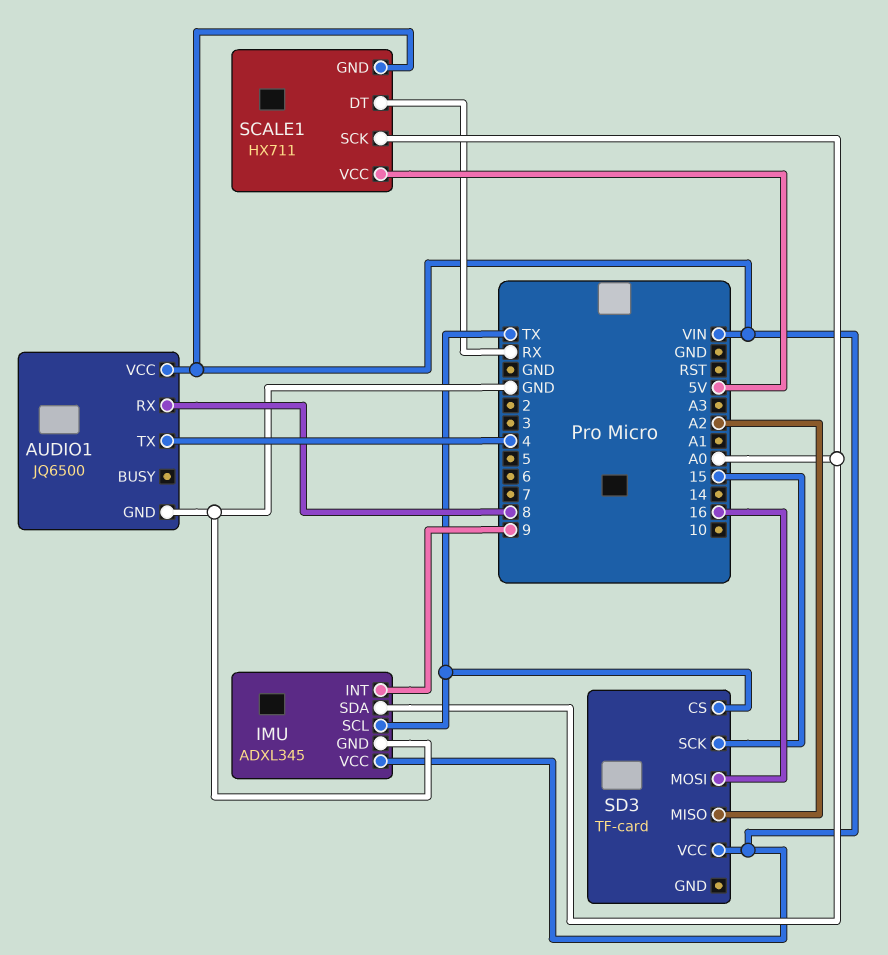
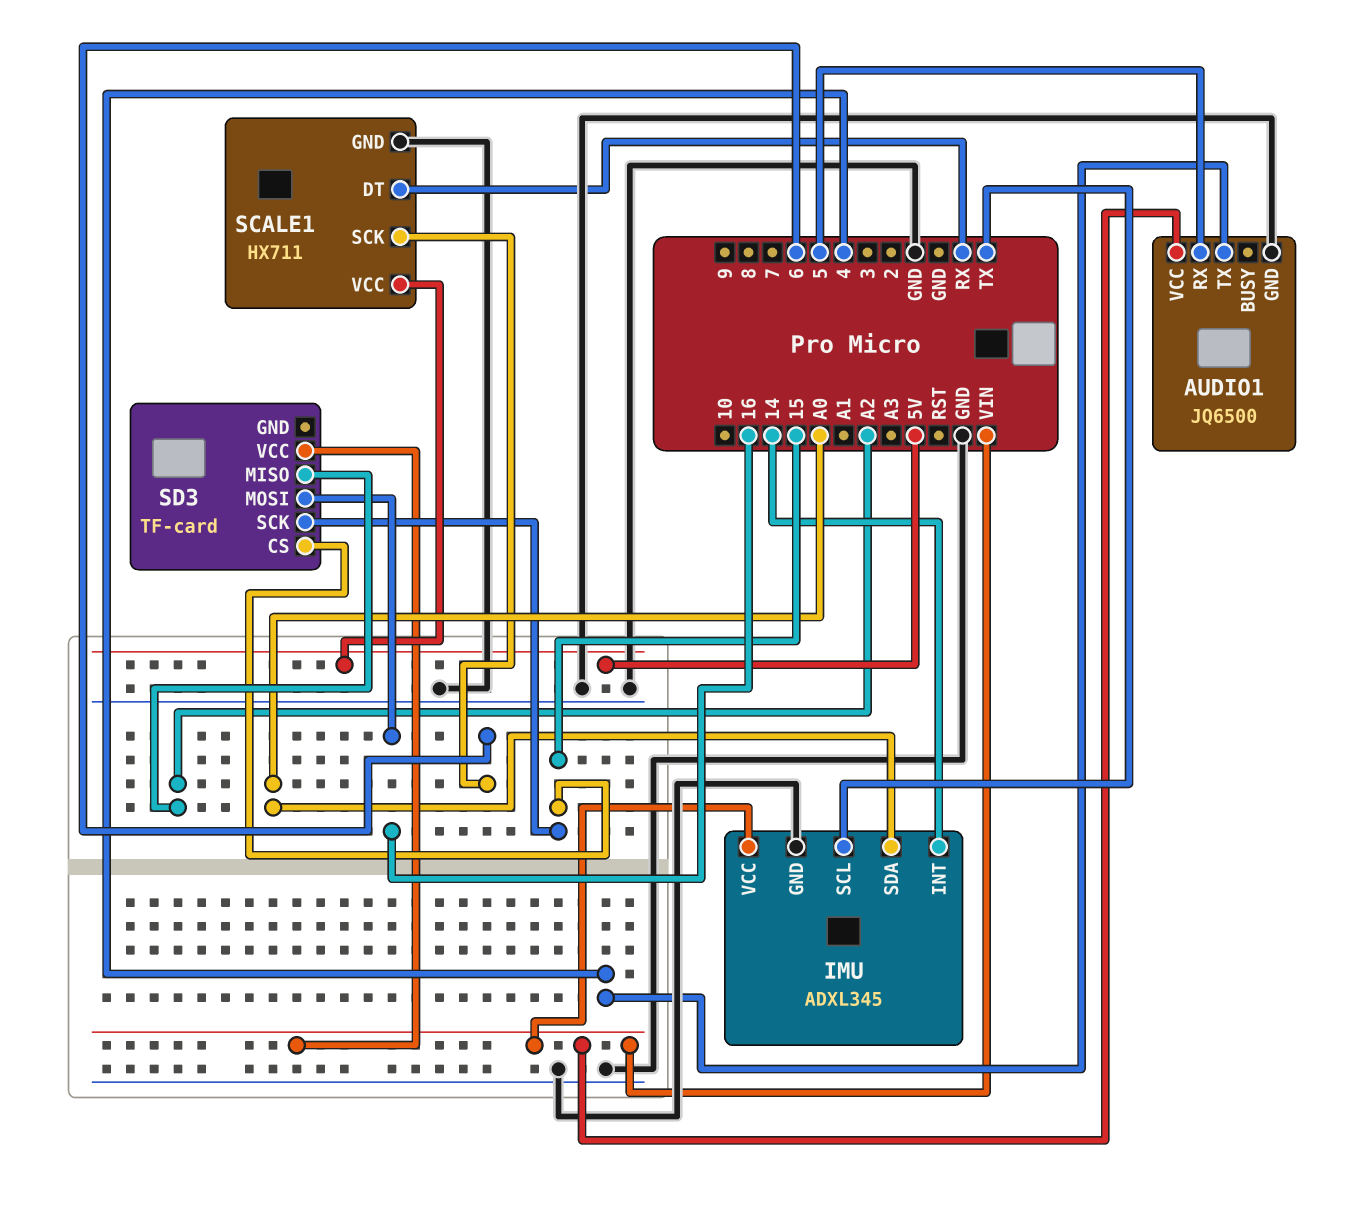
AUDIO1 pin RX: 8 -> 5
IMU pin INT: 9 -> 14
SCALE1 pin GND: VIN -> GND
SCALE1 pin SCK: A0 -> 6
SD3 pin CS: TX -> 15

